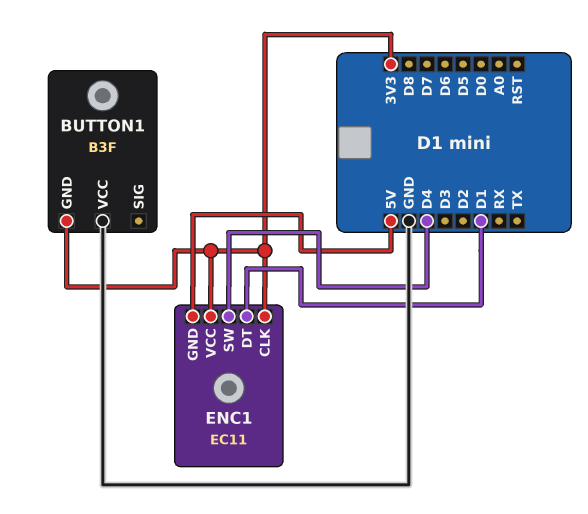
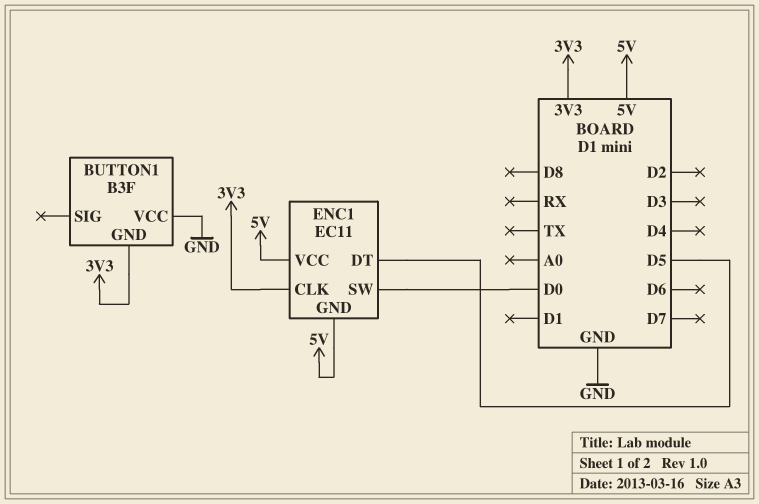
ENC1 pin DT: D1 -> D5
ENC1 pin SW: D4 -> D0
ENC1 pin VCC: 3V3 -> 5V

